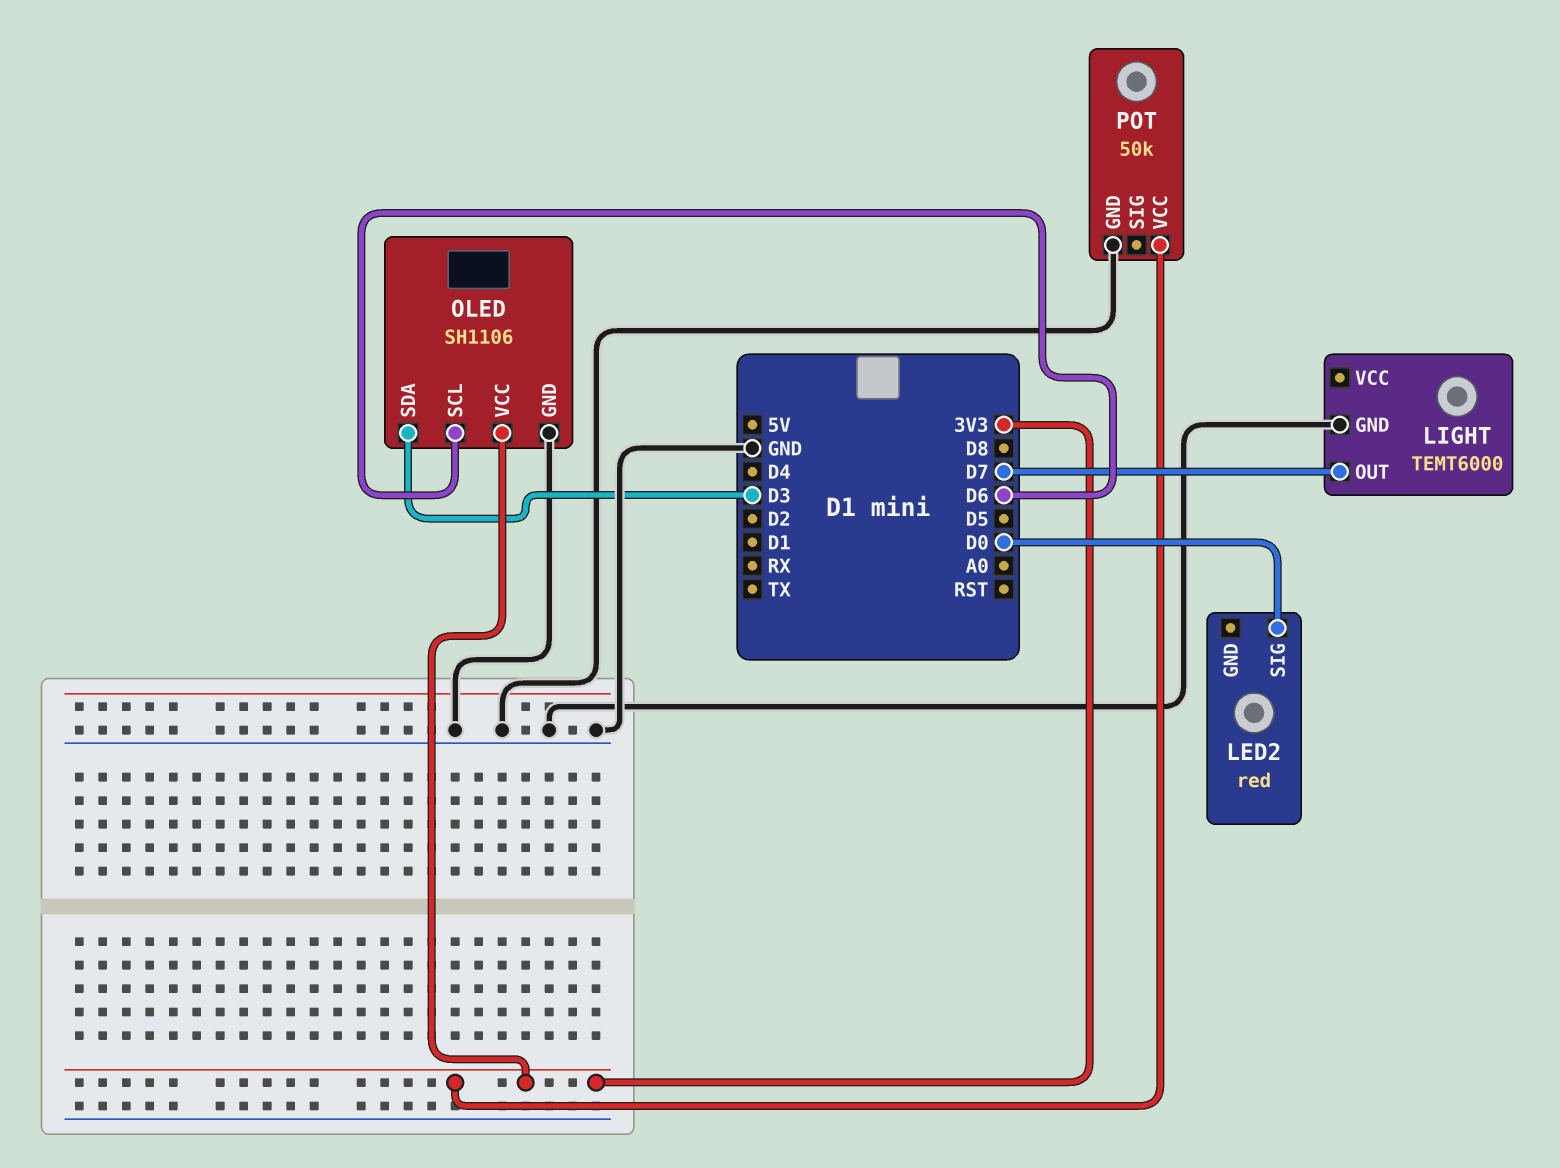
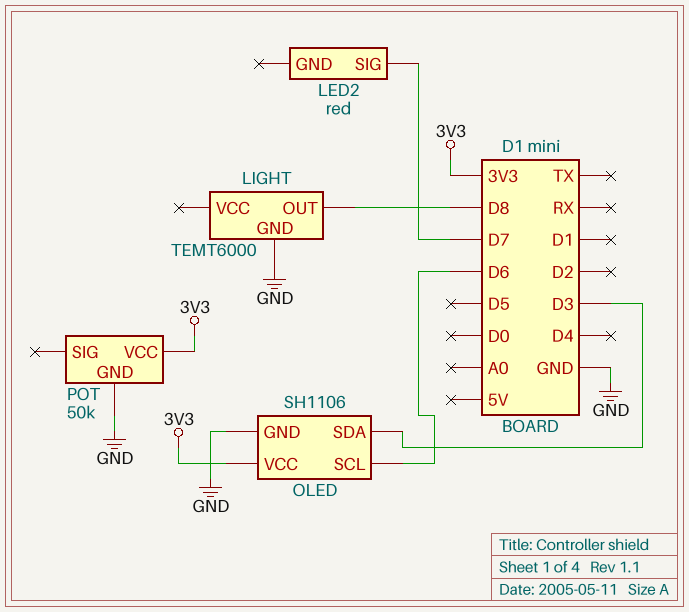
LED2 pin SIG: D0 -> D7
LIGHT pin OUT: D7 -> D8

